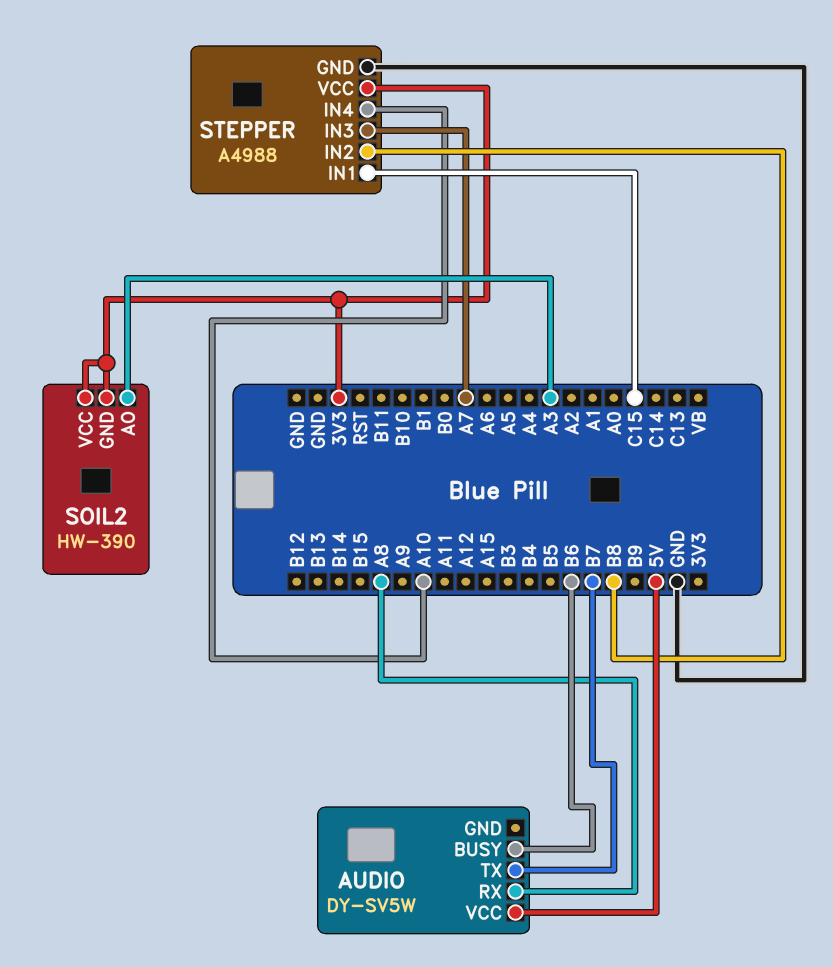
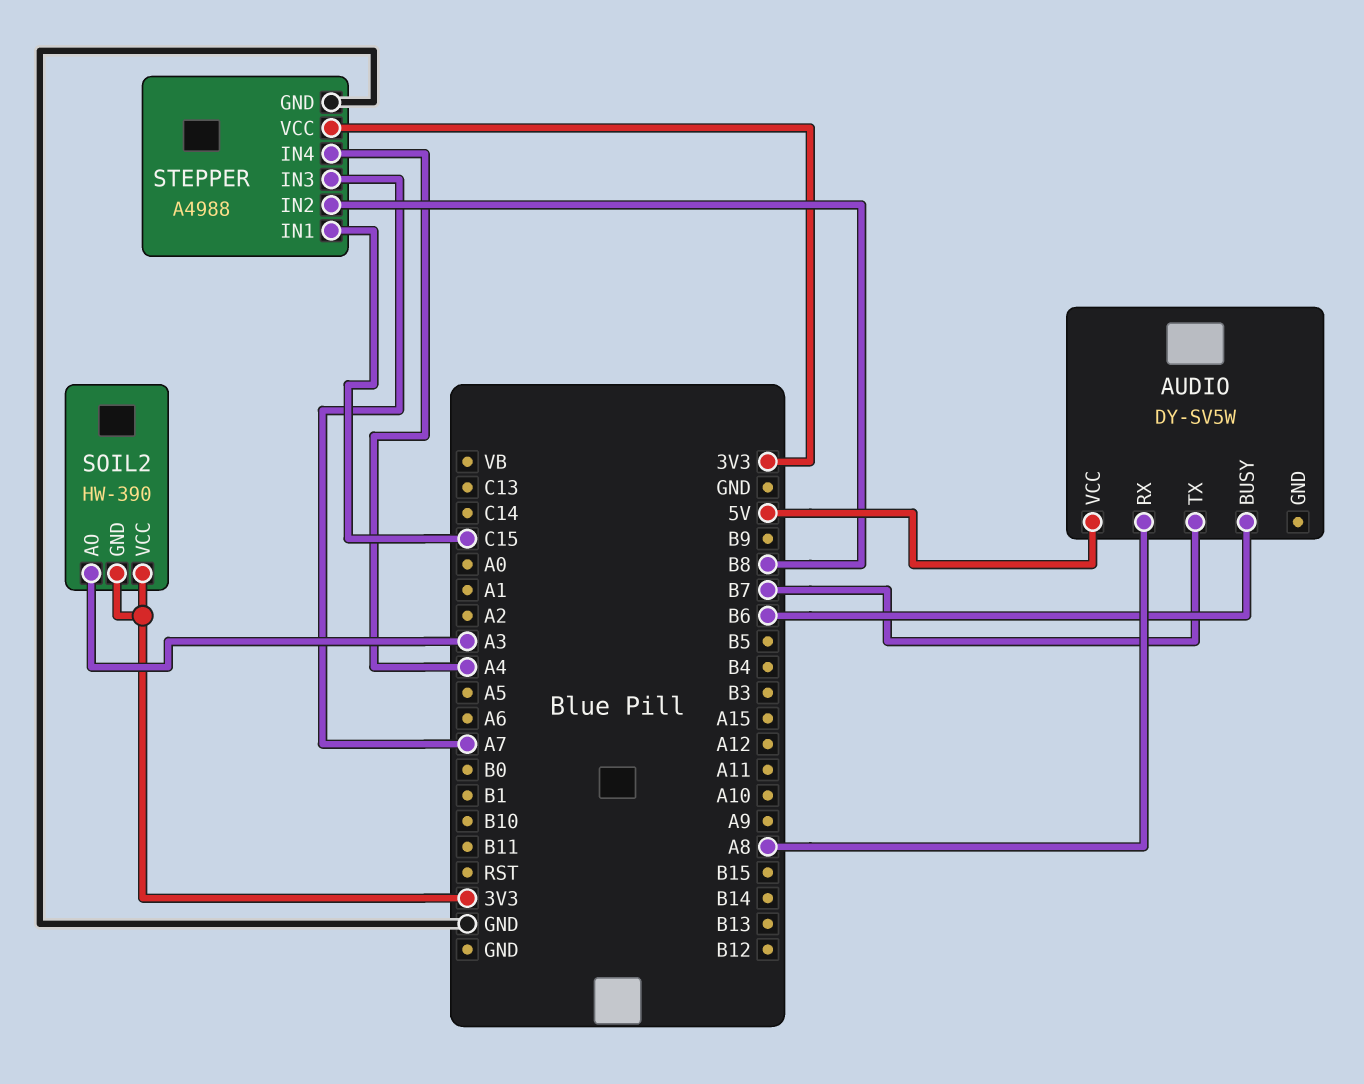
STEPPER pin IN4: A10 -> A4

